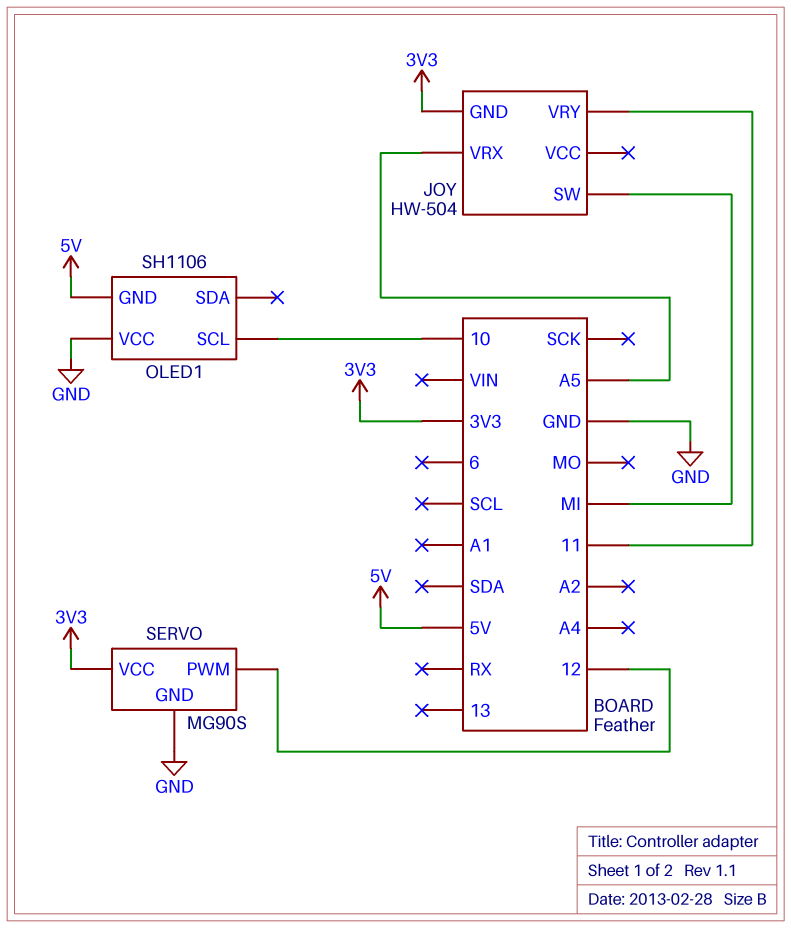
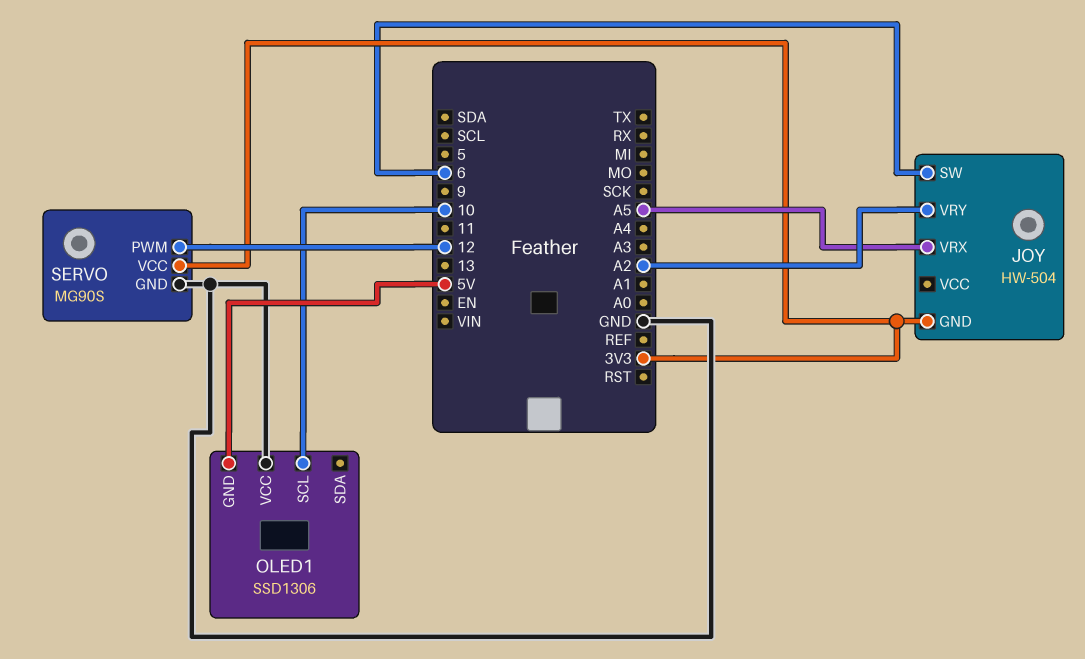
JOY pin SW: MI -> 6
JOY pin VRY: 11 -> A2
OLED1: SH1106 -> SSD1306

